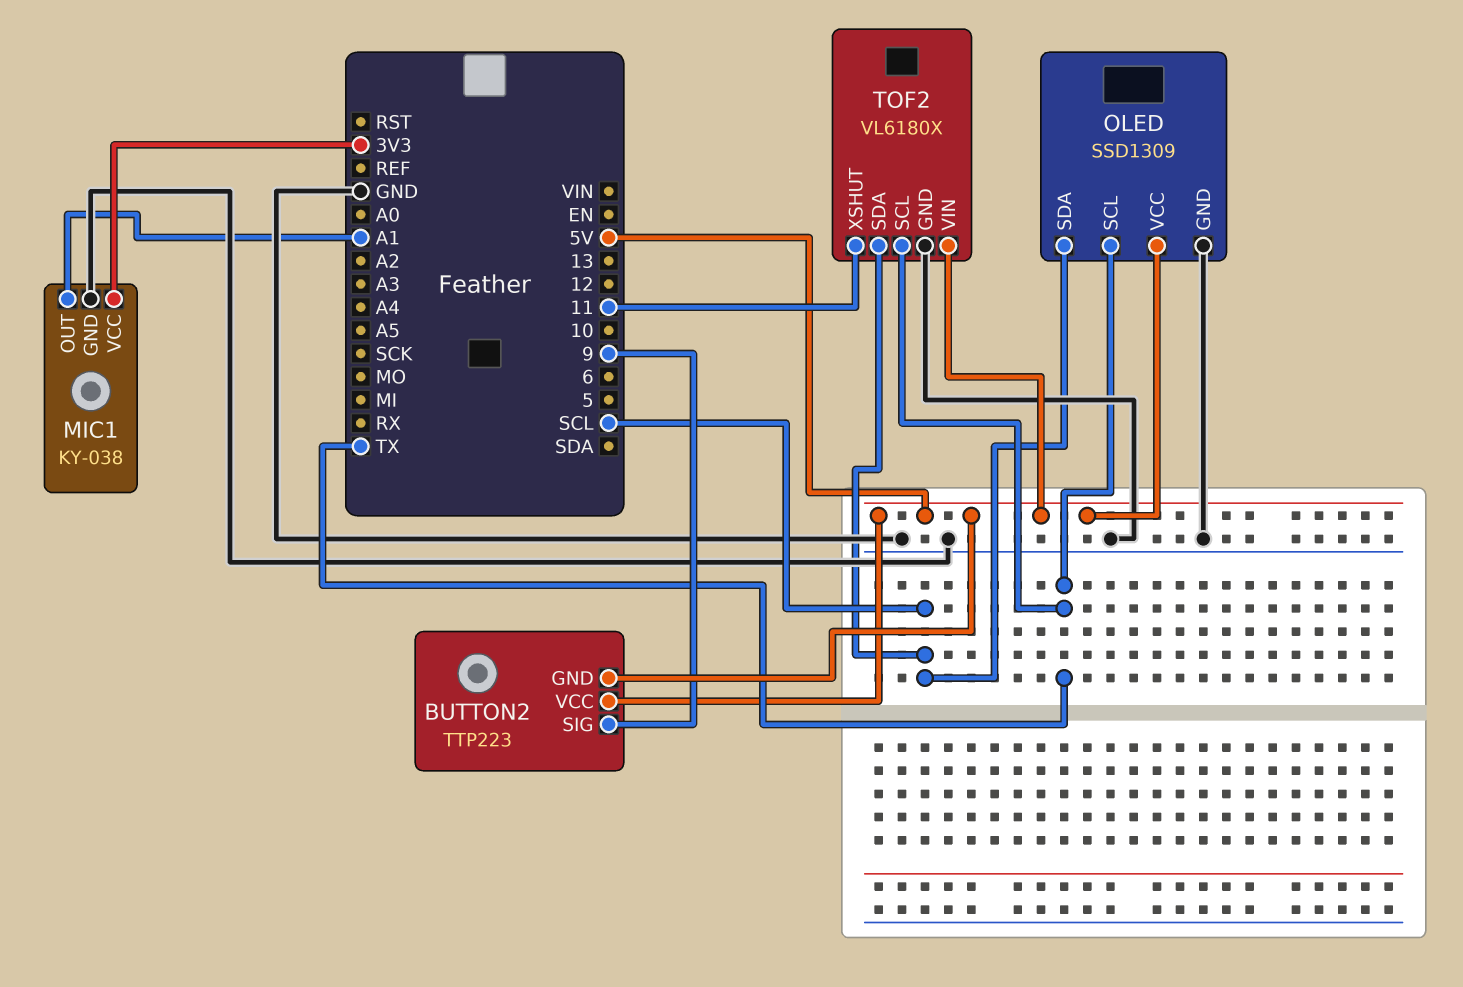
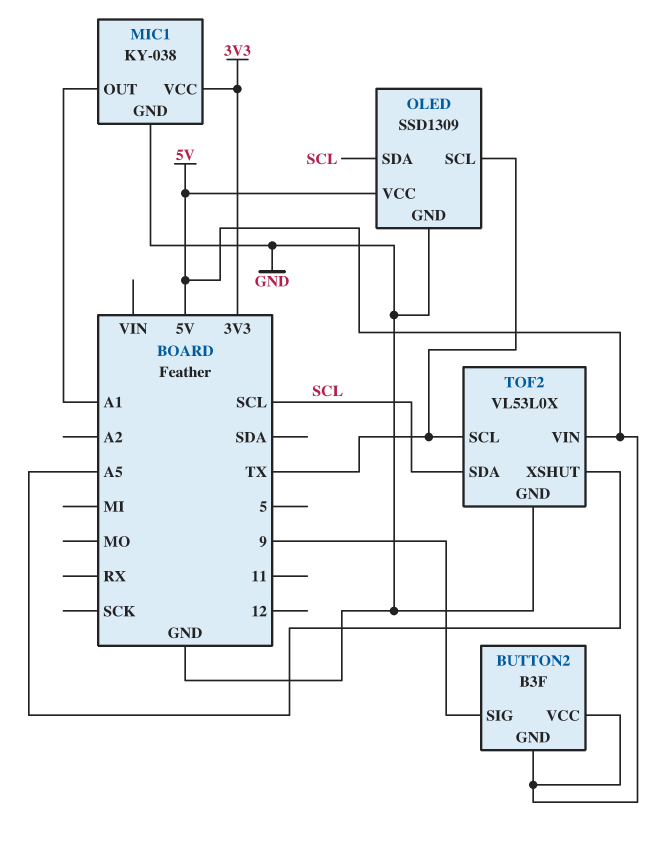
BUTTON2: TTP223 -> B3F
TOF2: VL6180X -> VL53L0X
TOF2 pin XSHUT: 11 -> A5

